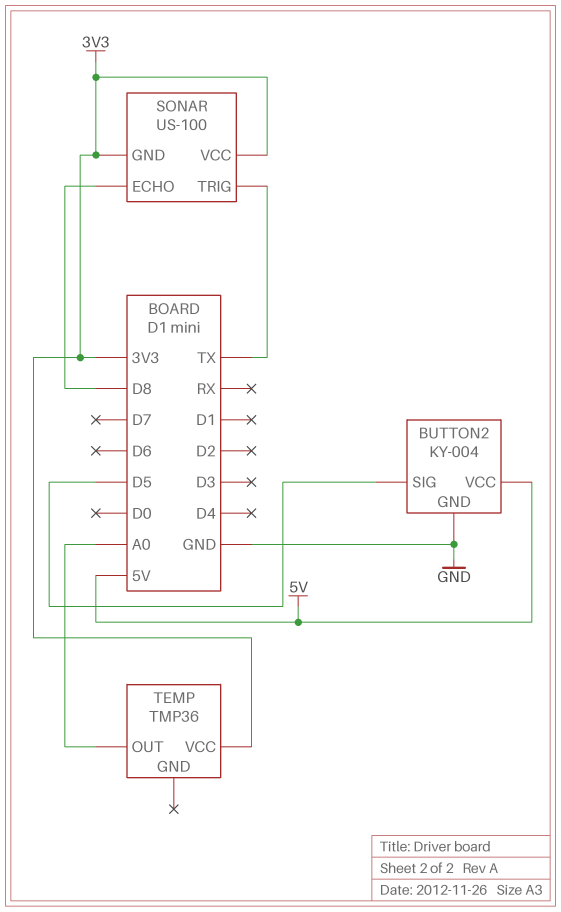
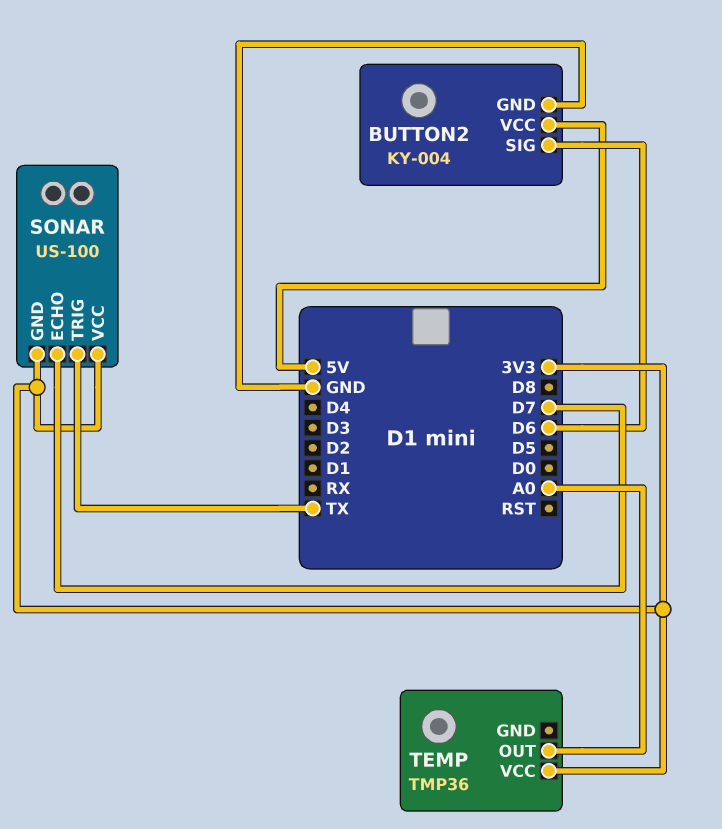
BUTTON2 pin SIG: D5 -> D6
SONAR pin ECHO: D8 -> D7

